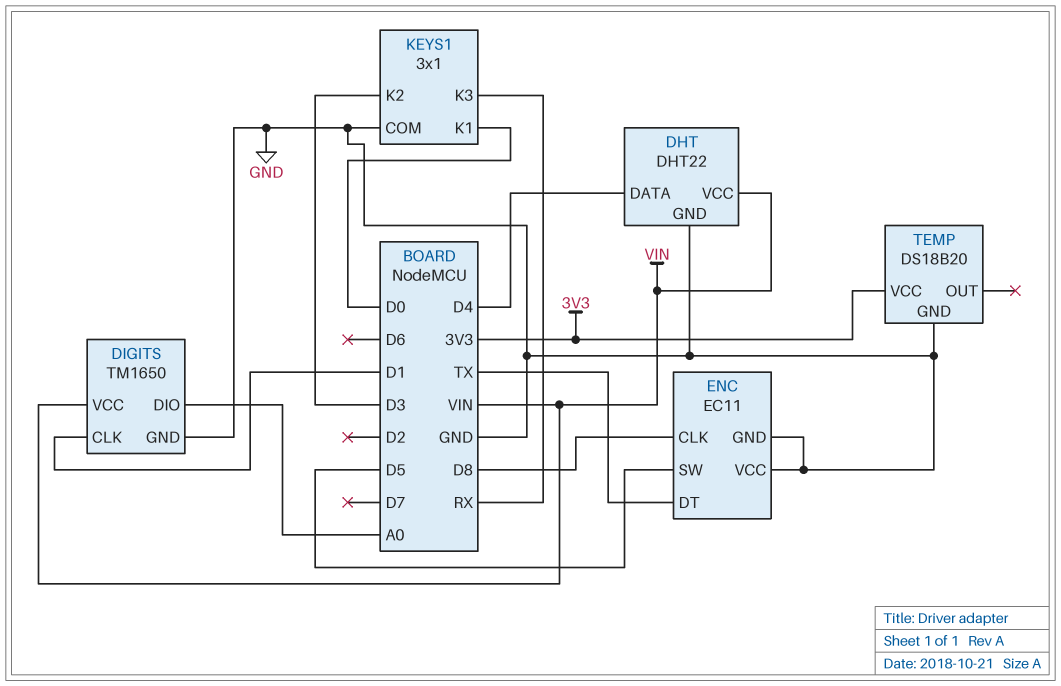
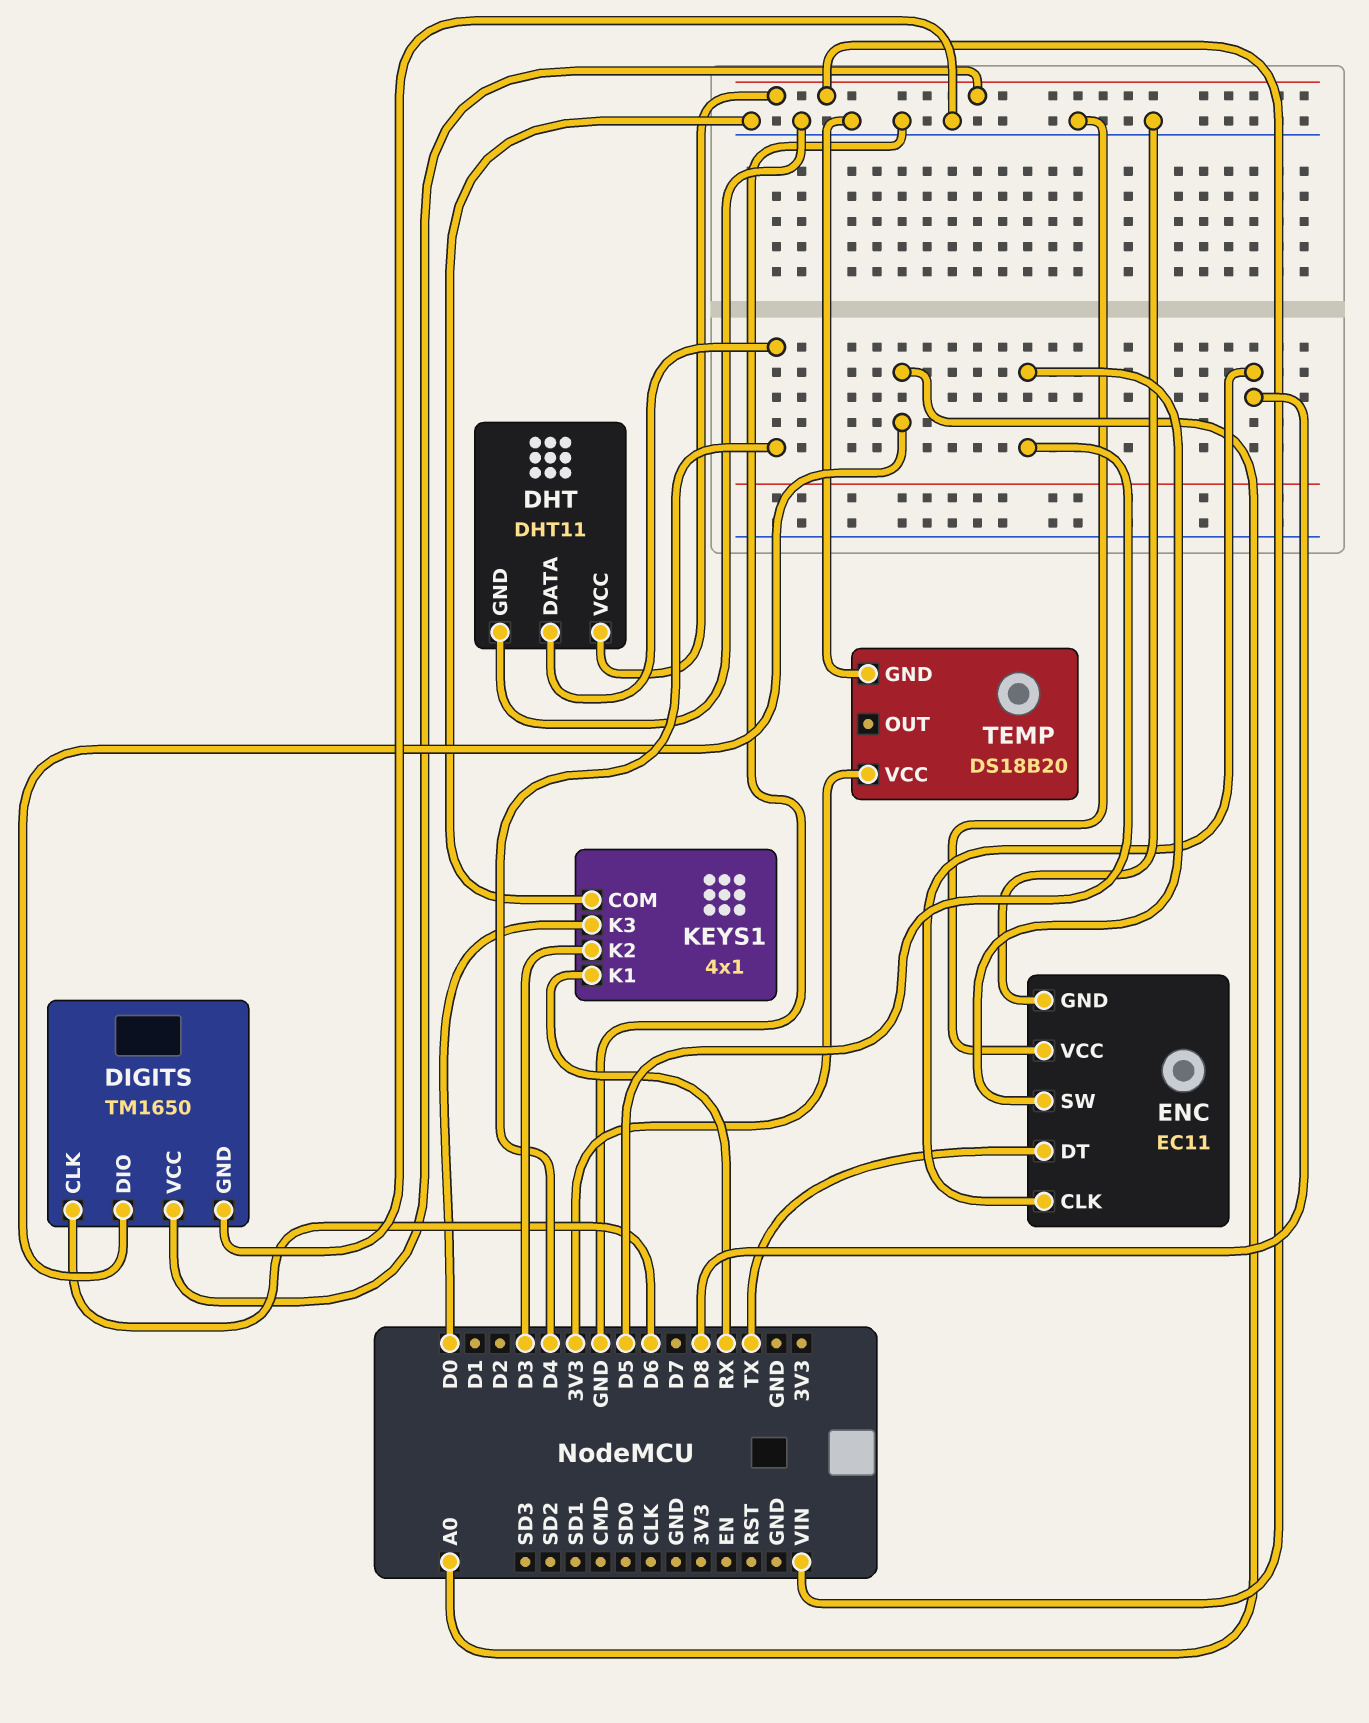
DHT: DHT22 -> DHT11
DIGITS pin CLK: D1 -> D6
KEYS1: 3x1 -> 4x1
KEYS1 pin K1: D0 -> RX
KEYS1 pin K3: RX -> D0

